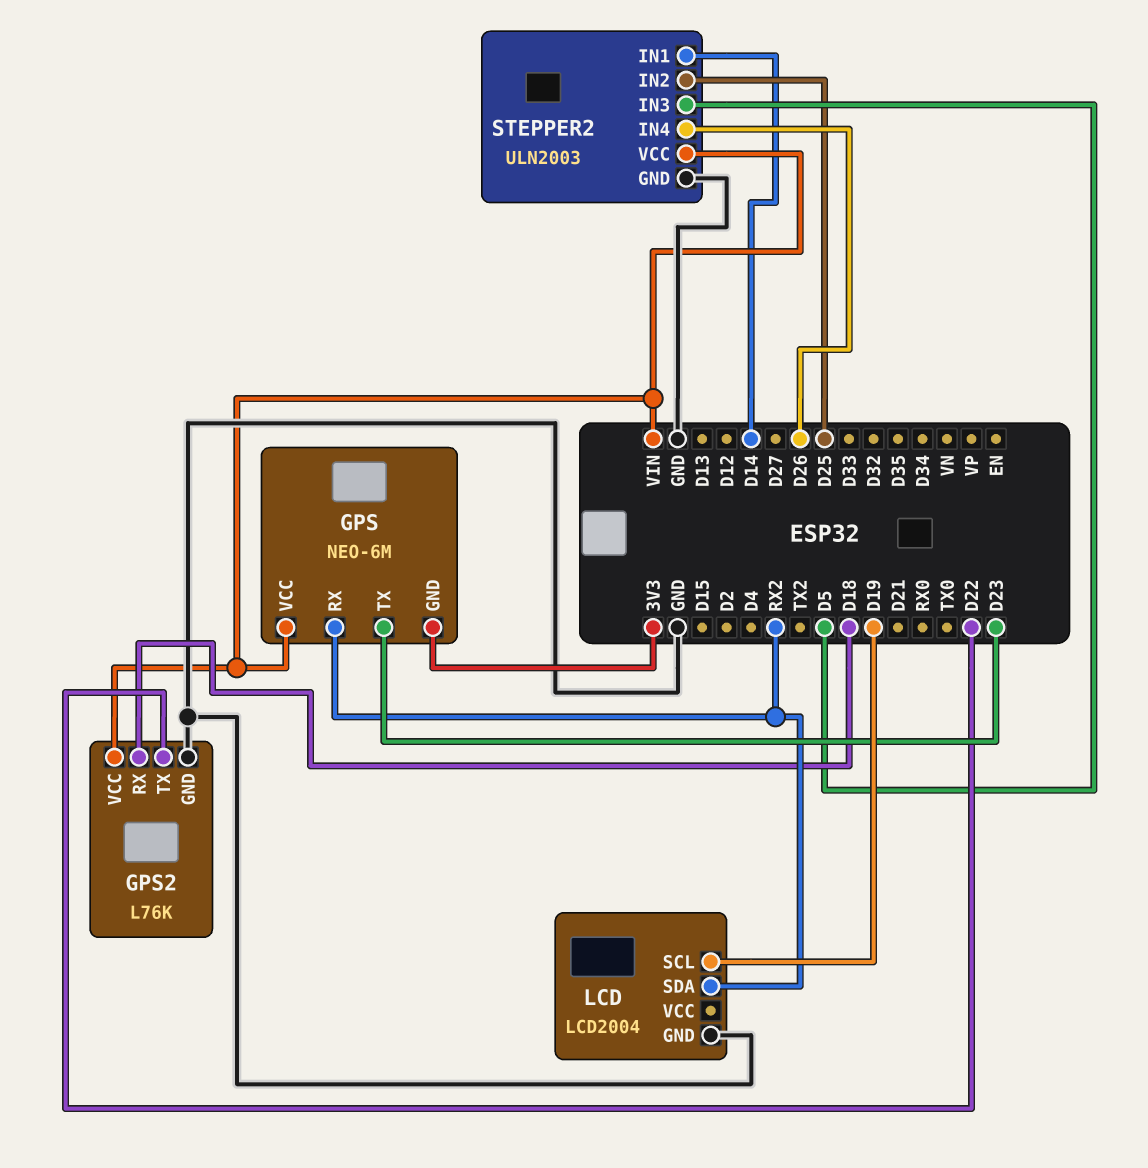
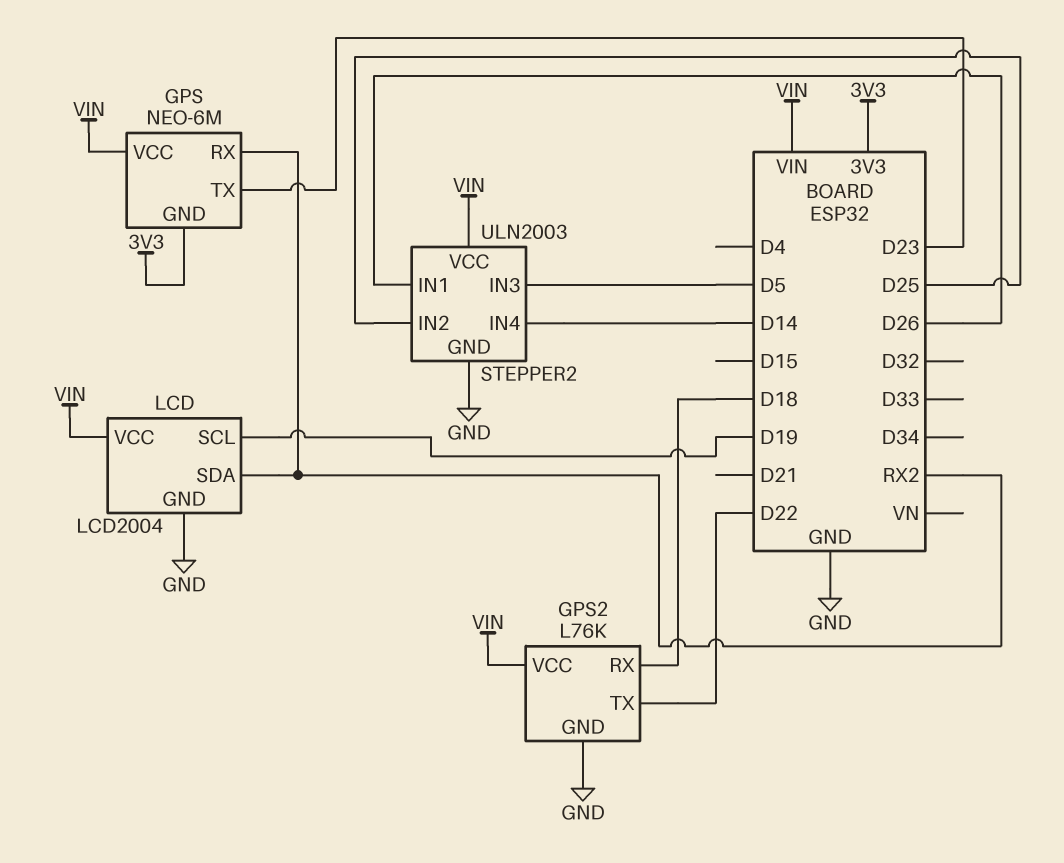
LCD pin VCC: none -> VIN
STEPPER2 pin IN1: D14 -> D26
STEPPER2 pin IN4: D26 -> D14

